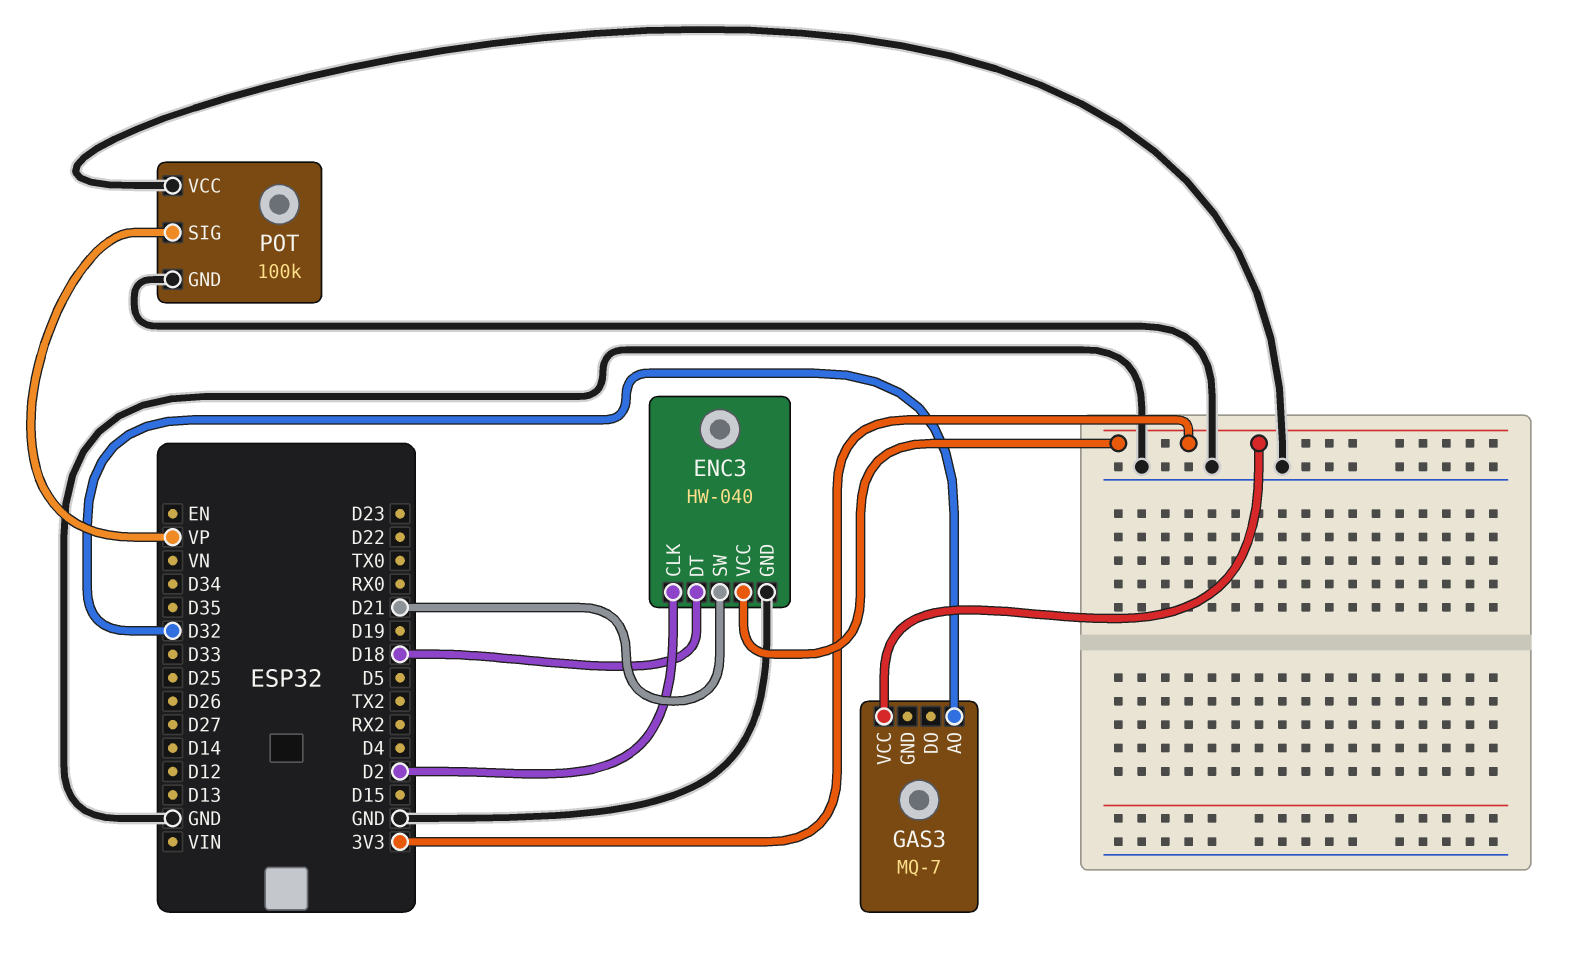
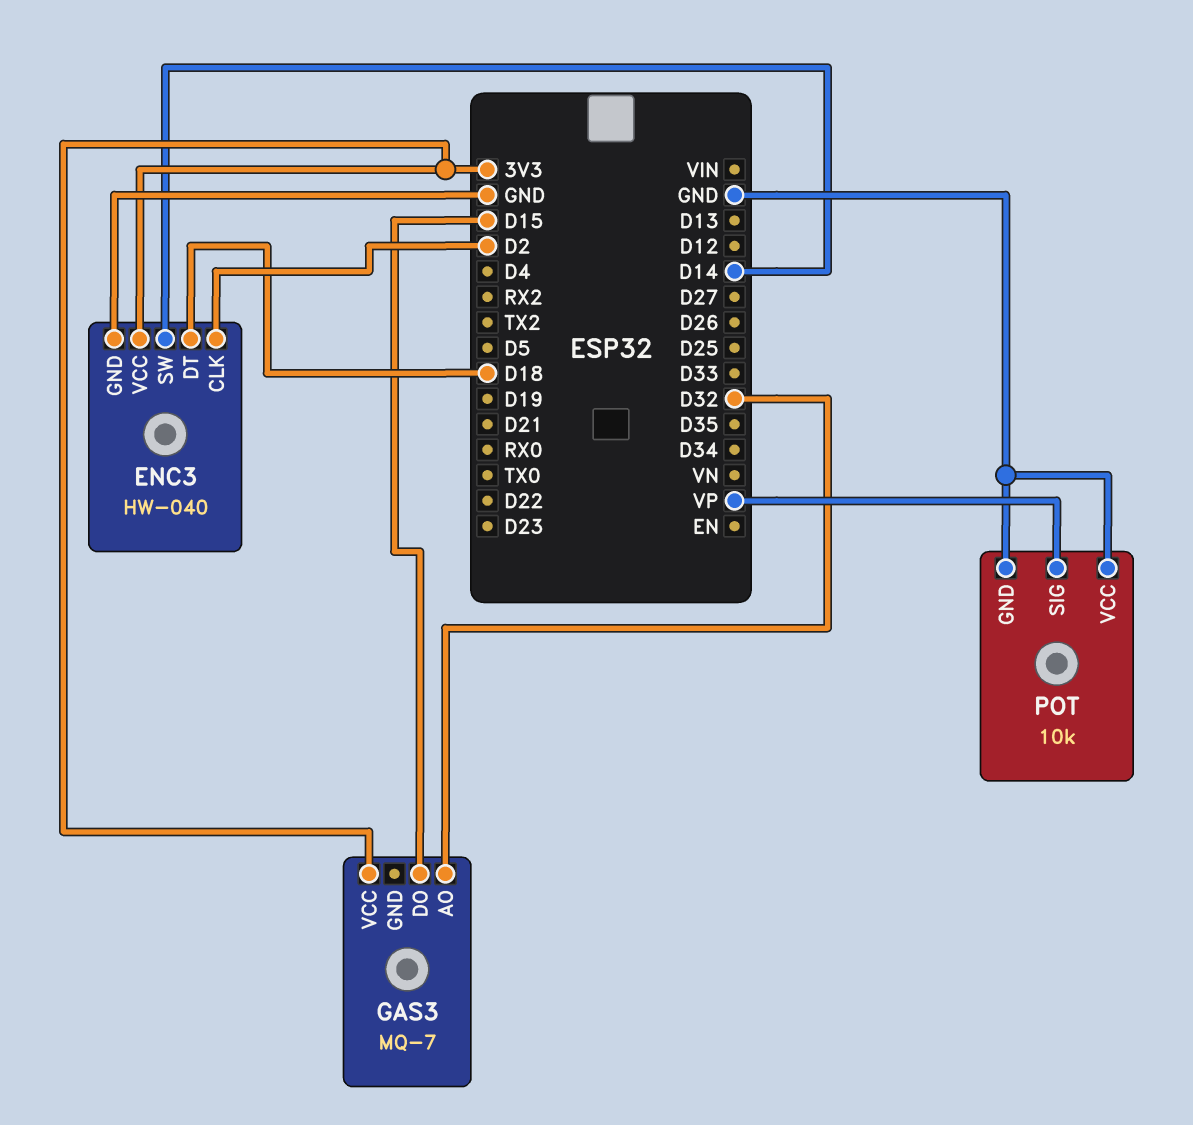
ENC3 pin SW: D21 -> D14
GAS3 pin DO: none -> D15
POT: 100k -> 10k

